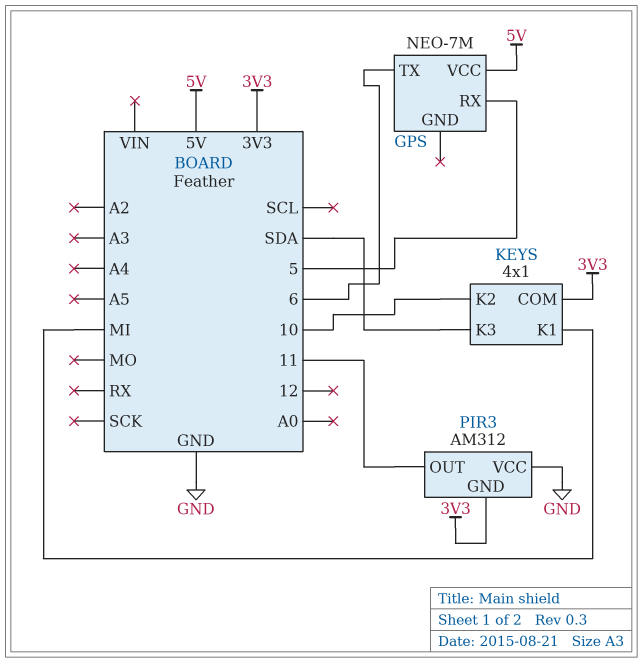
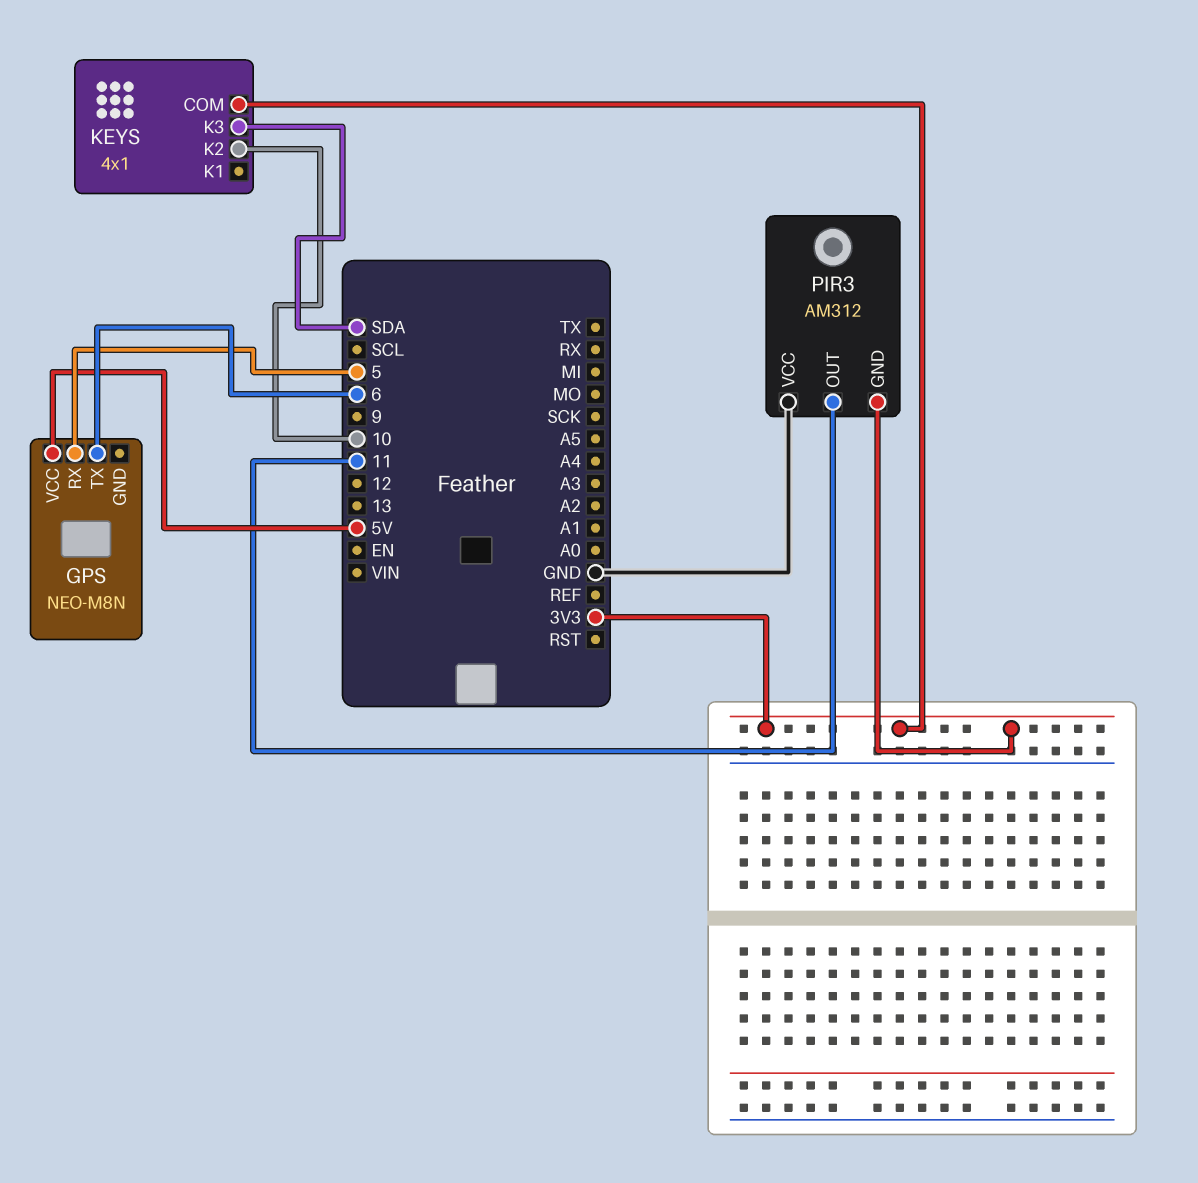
GPS: NEO-7M -> NEO-M8N
KEYS pin K1: MI -> none

